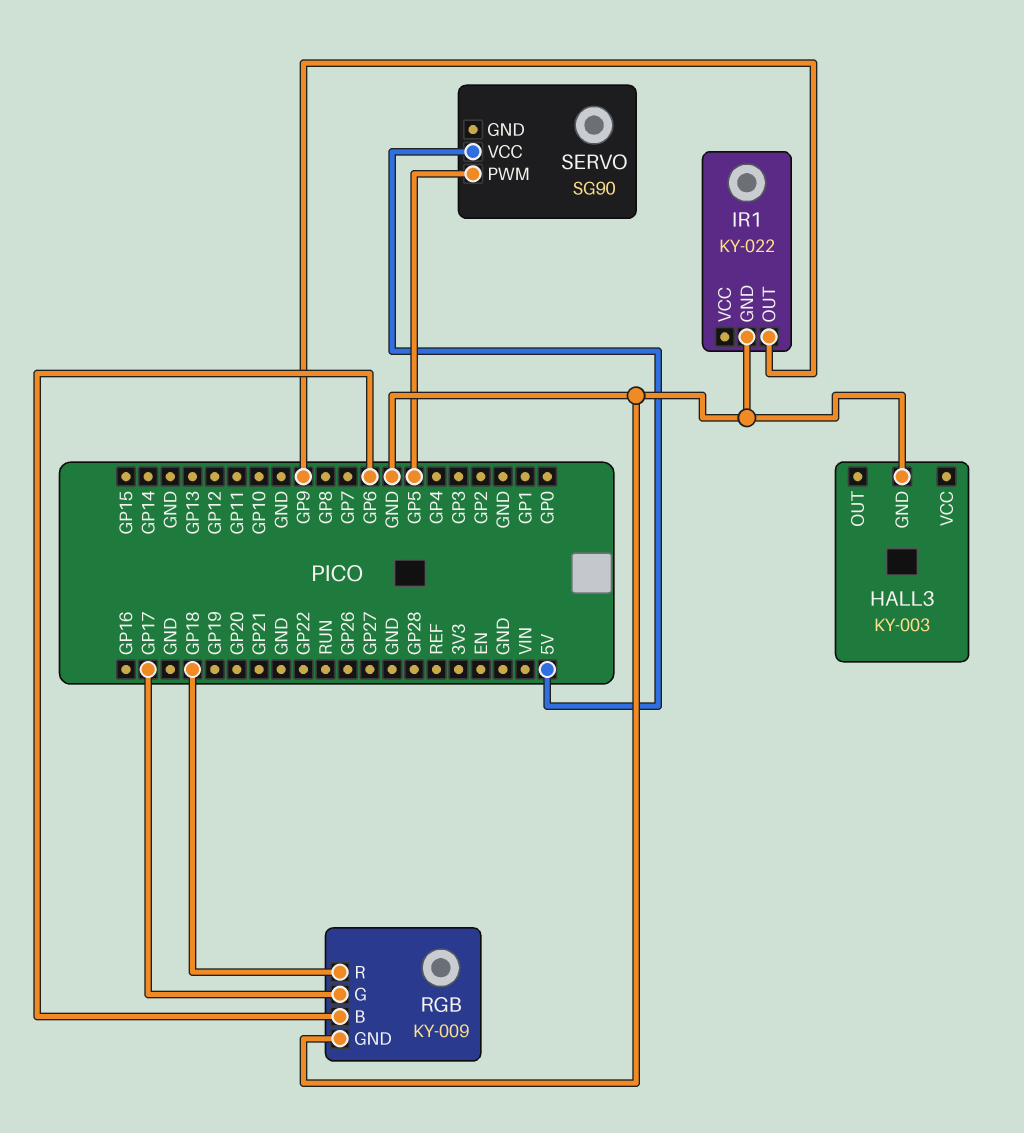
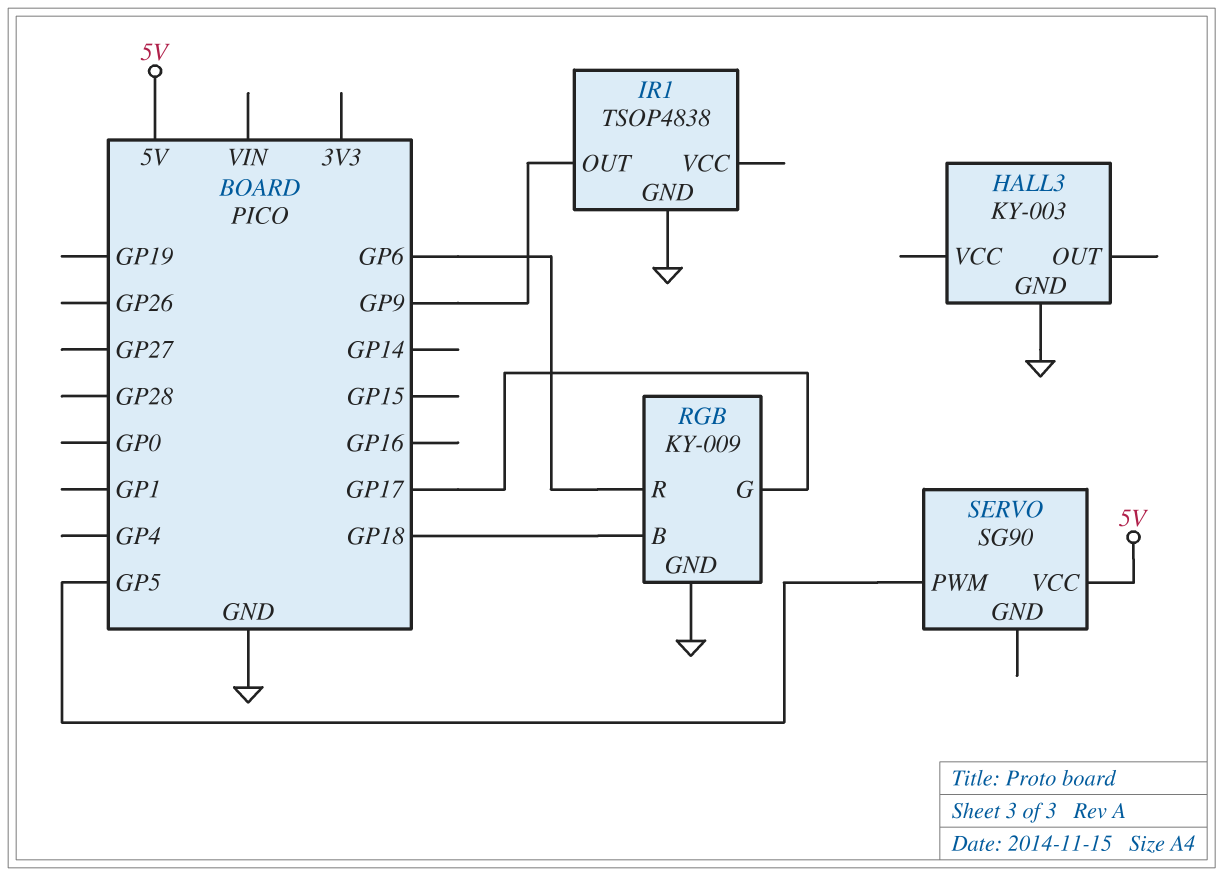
IR1: KY-022 -> TSOP4838
RGB pin B: GP6 -> GP18
RGB pin R: GP18 -> GP6

